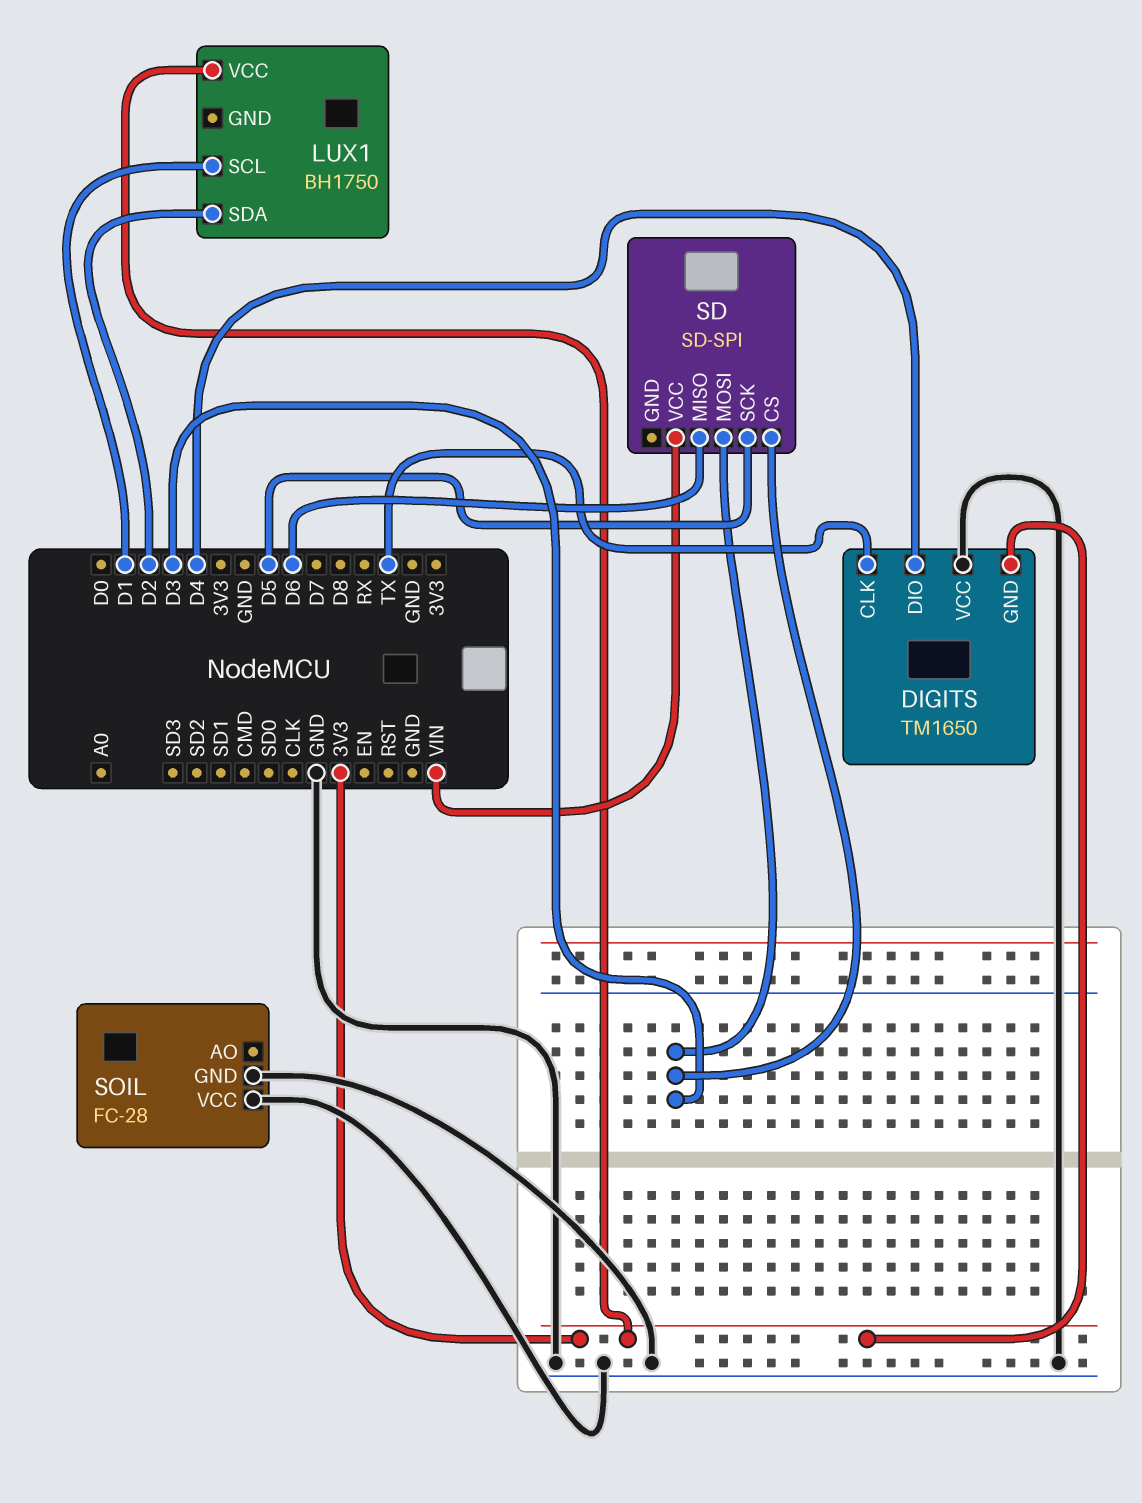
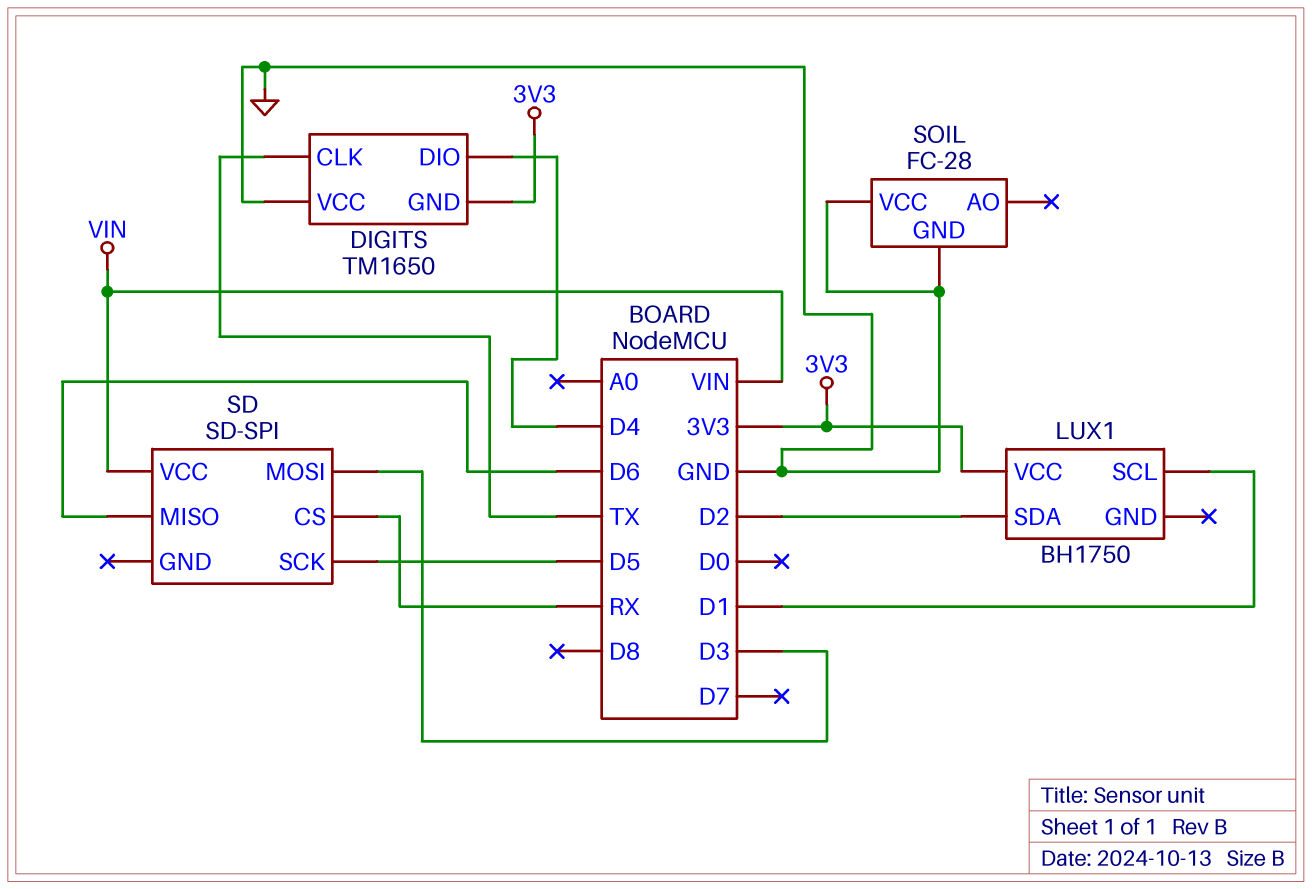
SD pin CS: D3 -> RX

